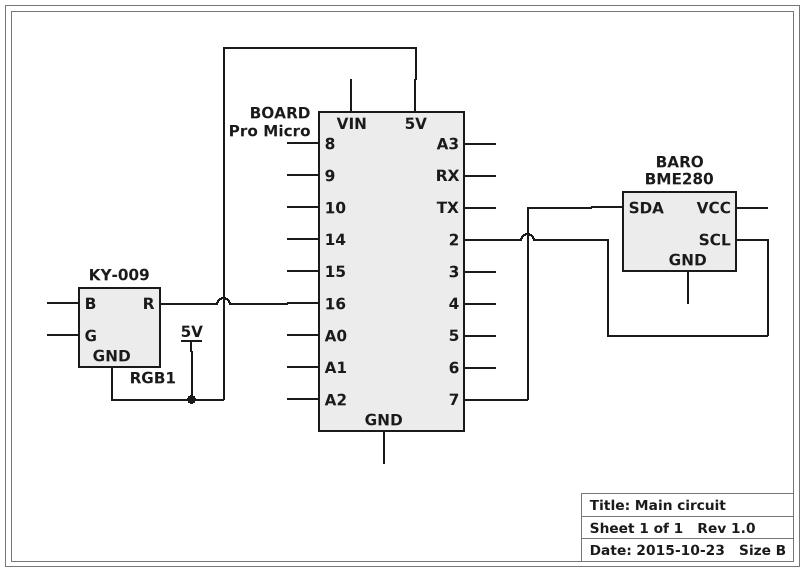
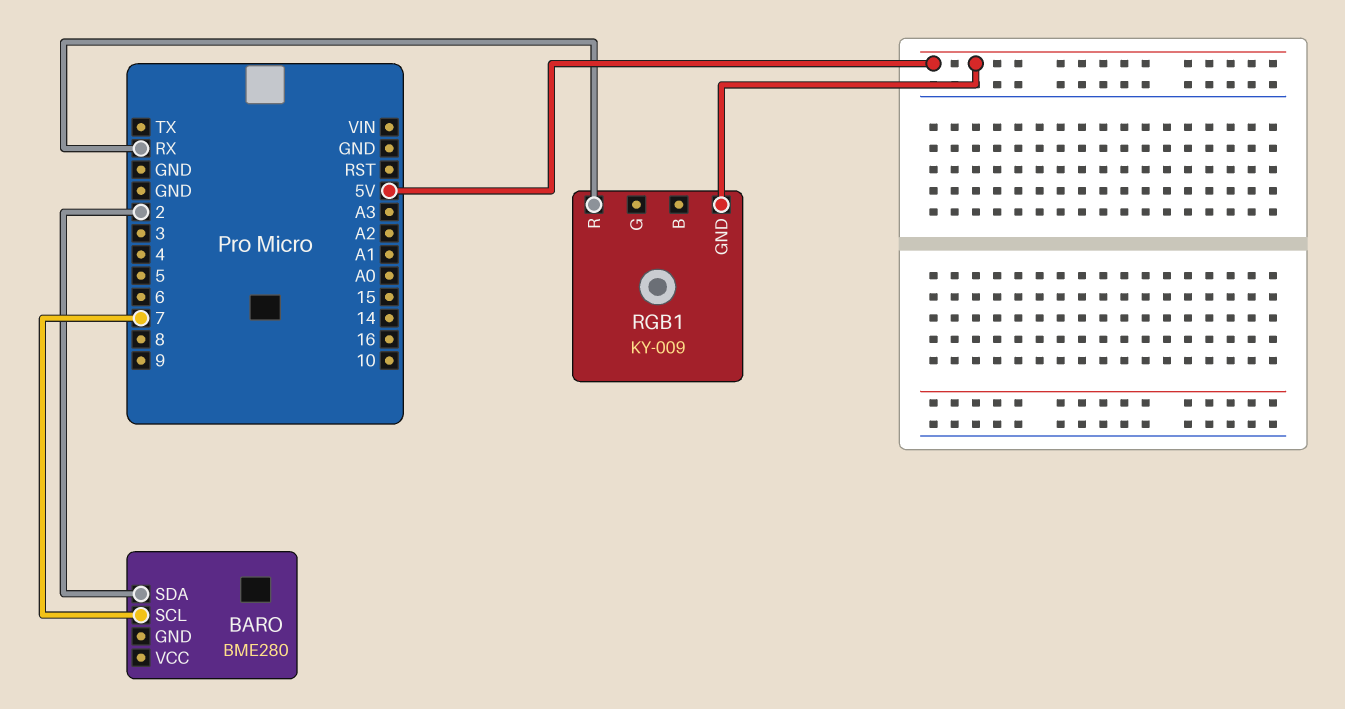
BARO pin SCL: 2 -> 7
BARO pin SDA: 7 -> 2
RGB1 pin R: 16 -> RX

